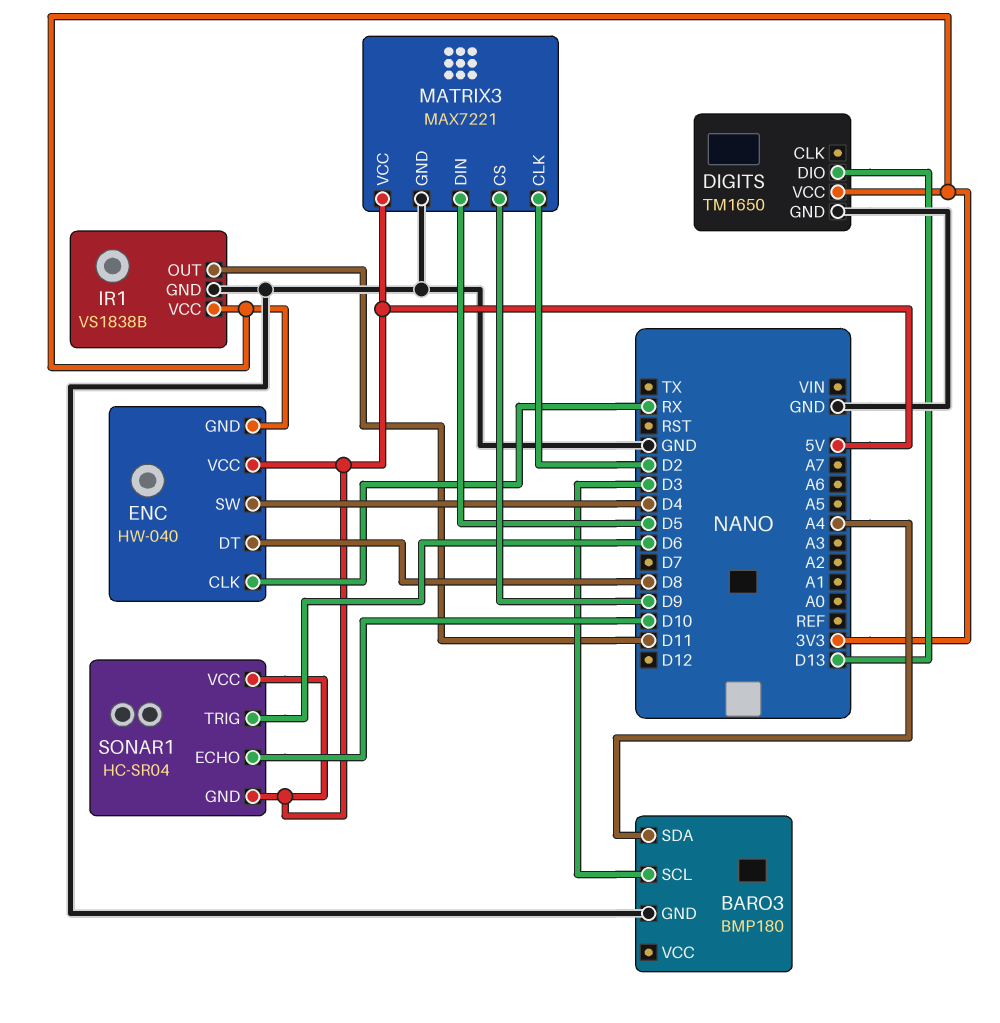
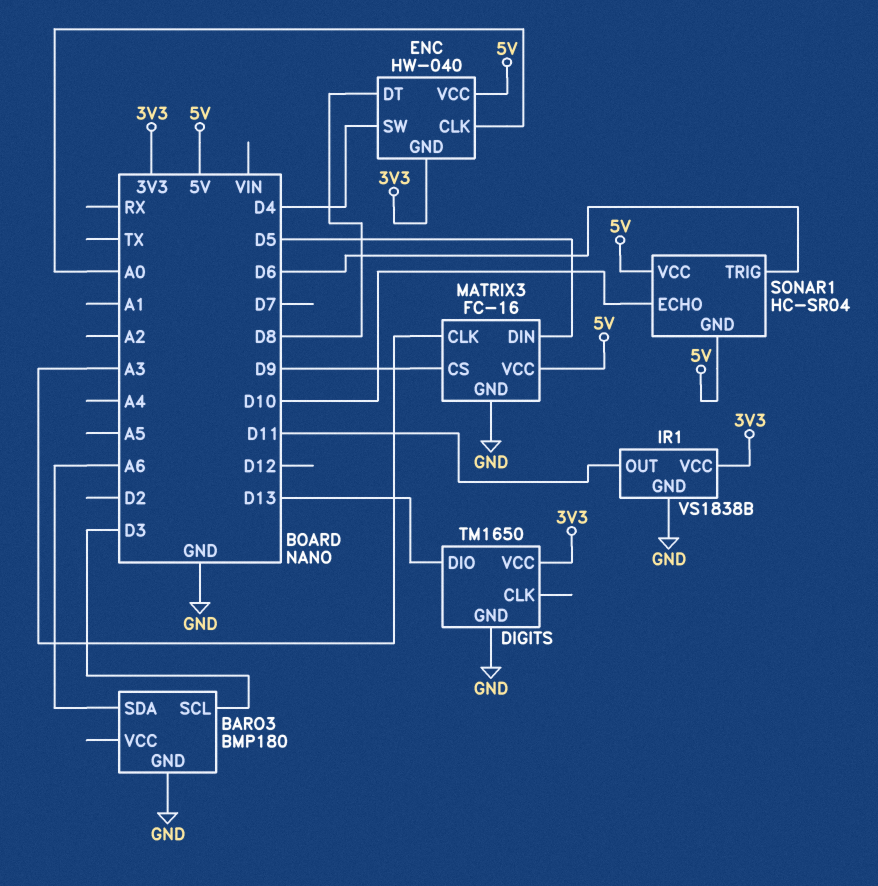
BARO3 pin SDA: A4 -> A6
ENC pin CLK: RX -> A0
MATRIX3: MAX7221 -> FC-16
MATRIX3 pin CLK: D2 -> A3

